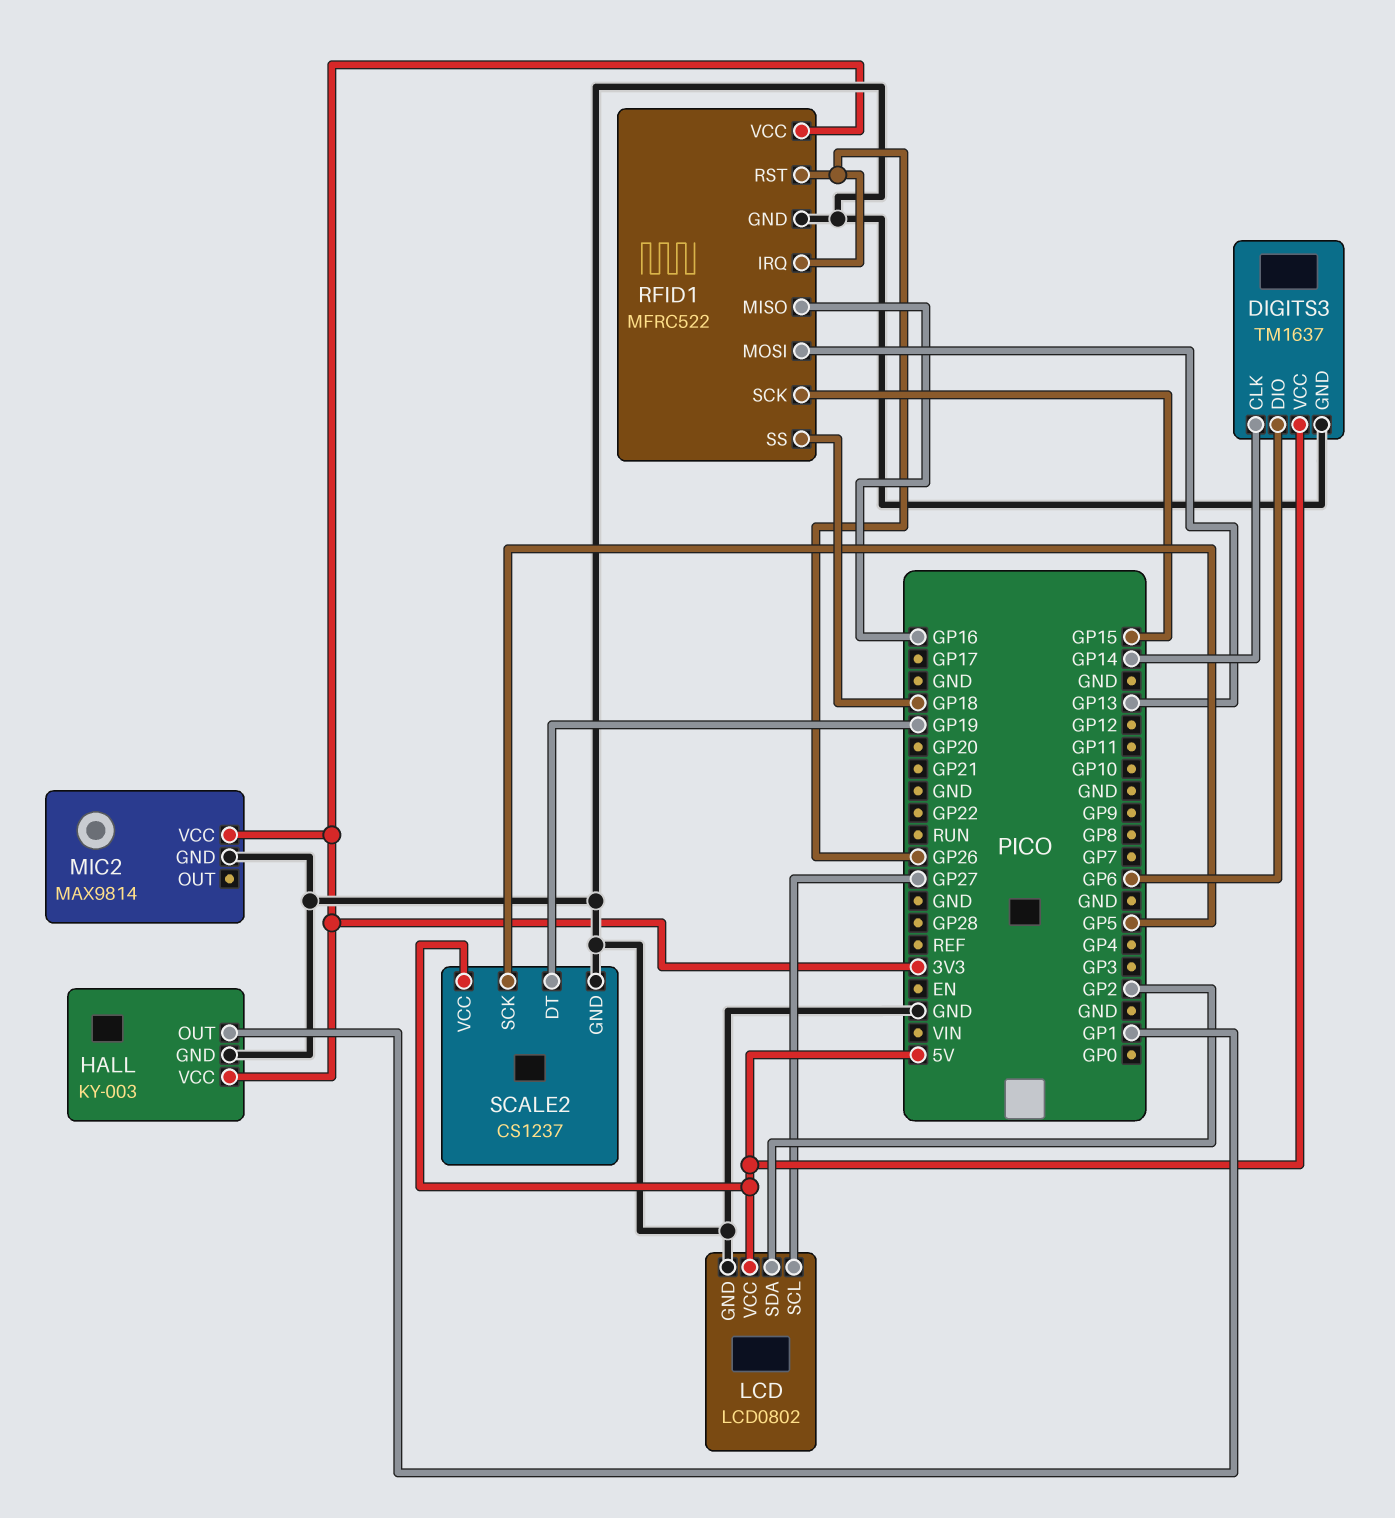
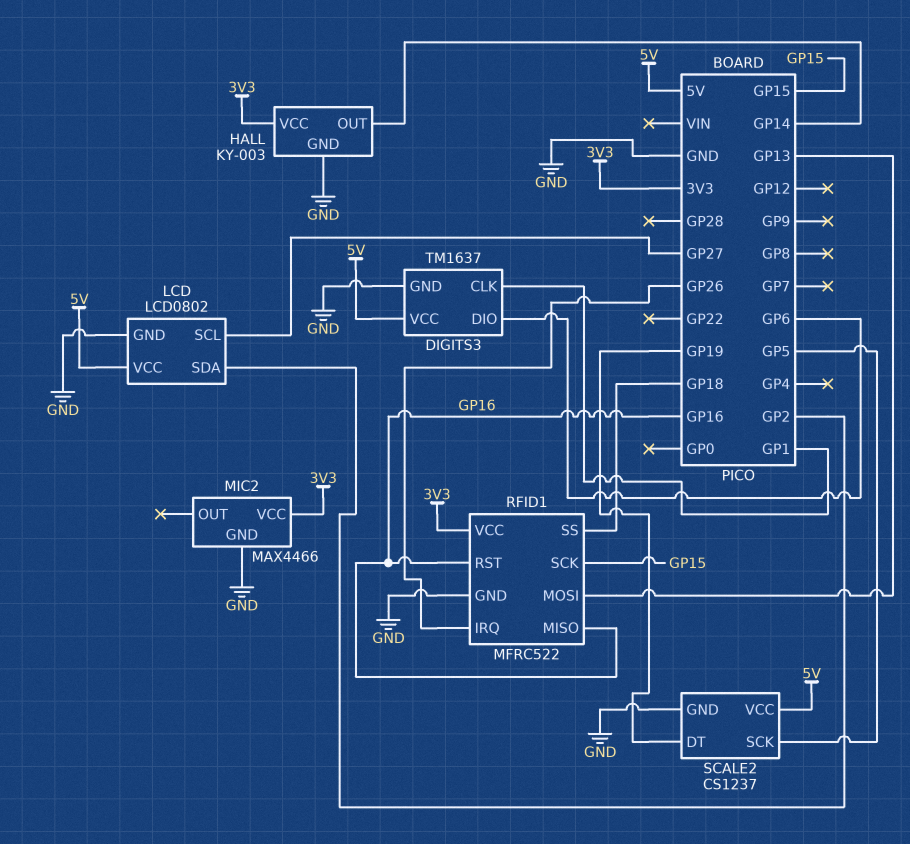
DIGITS3 pin CLK: GP14 -> GP1
HALL pin OUT: GP1 -> GP14
MIC2: MAX9814 -> MAX4466
RFID1 pin RST: GP26 -> GP16

